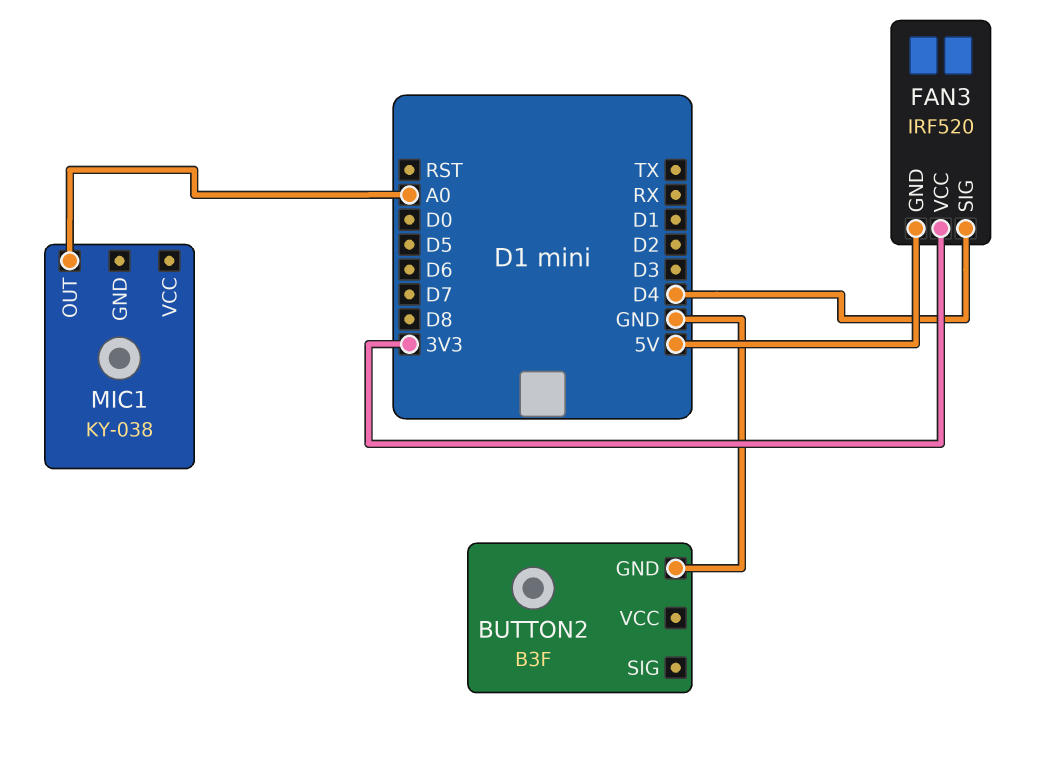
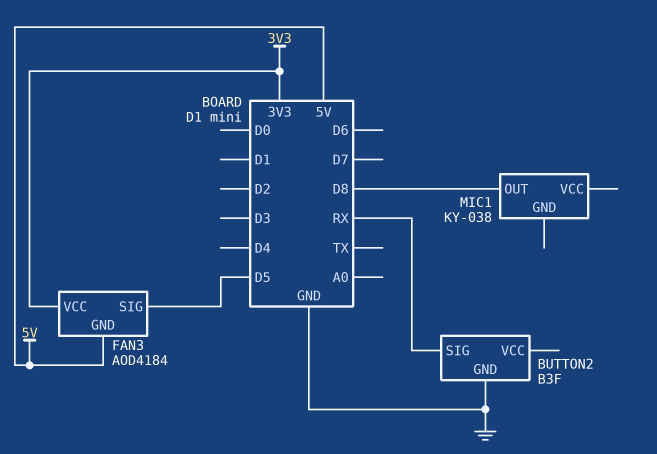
BUTTON2 pin SIG: none -> RX
FAN3: IRF520 -> AOD4184
FAN3 pin SIG: D4 -> D5
MIC1 pin OUT: A0 -> D8

